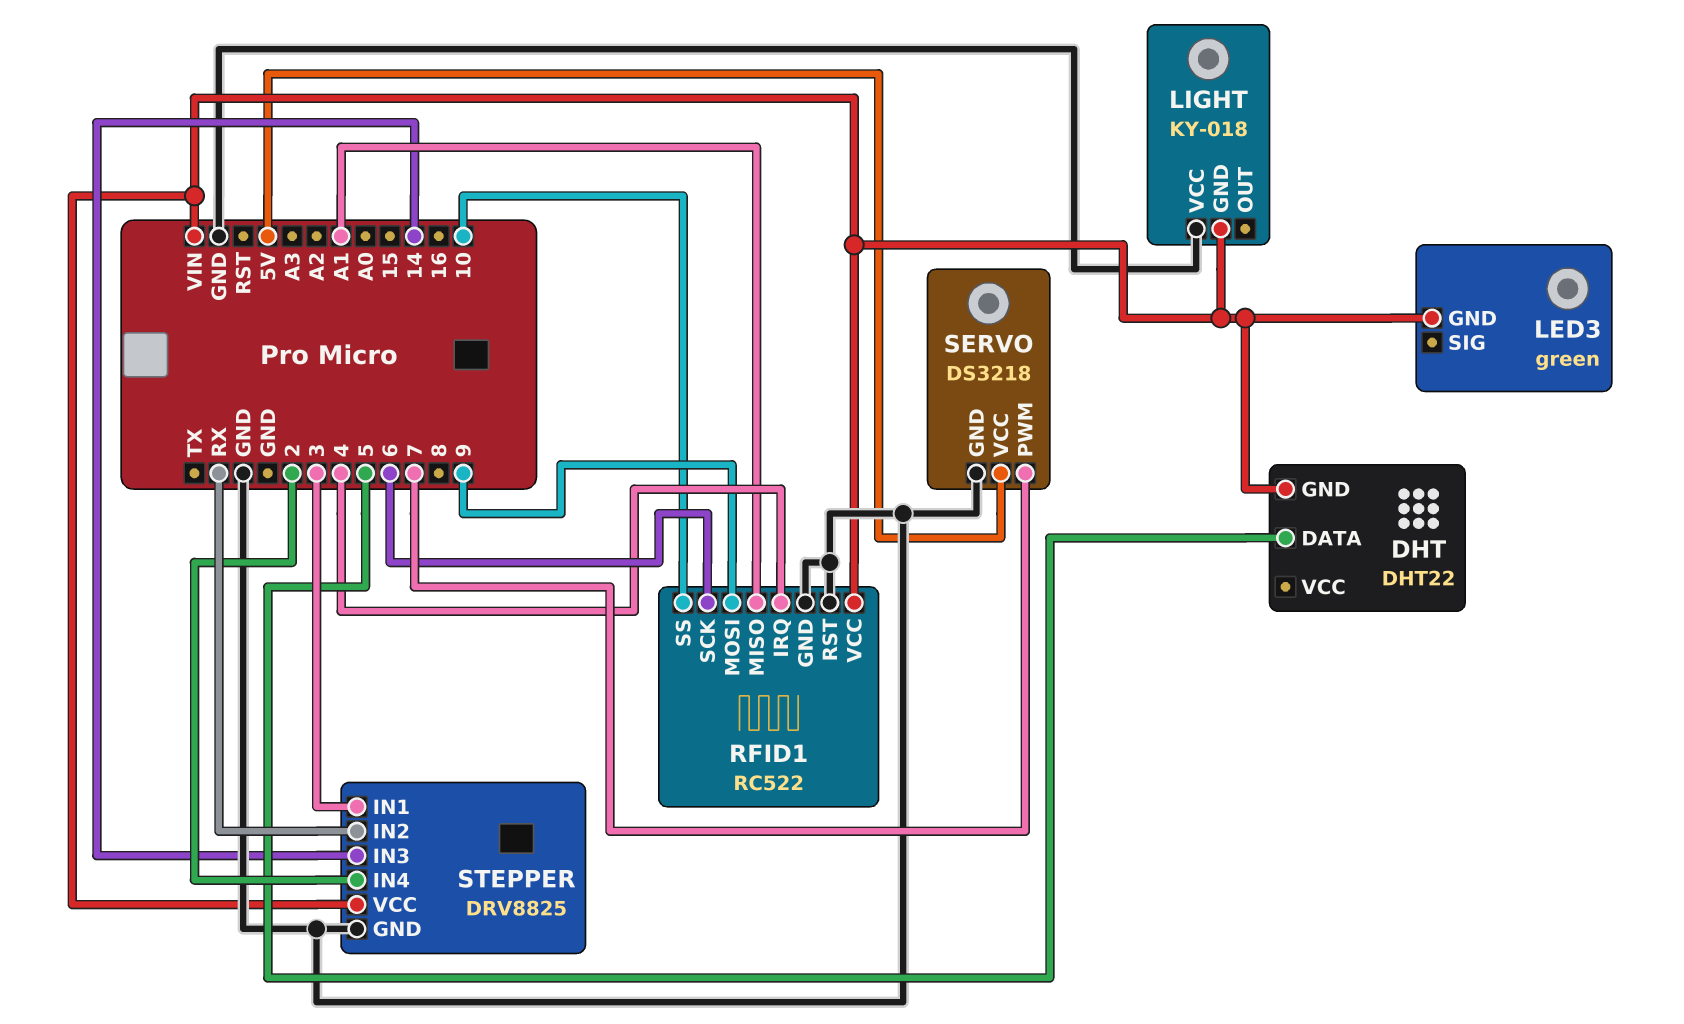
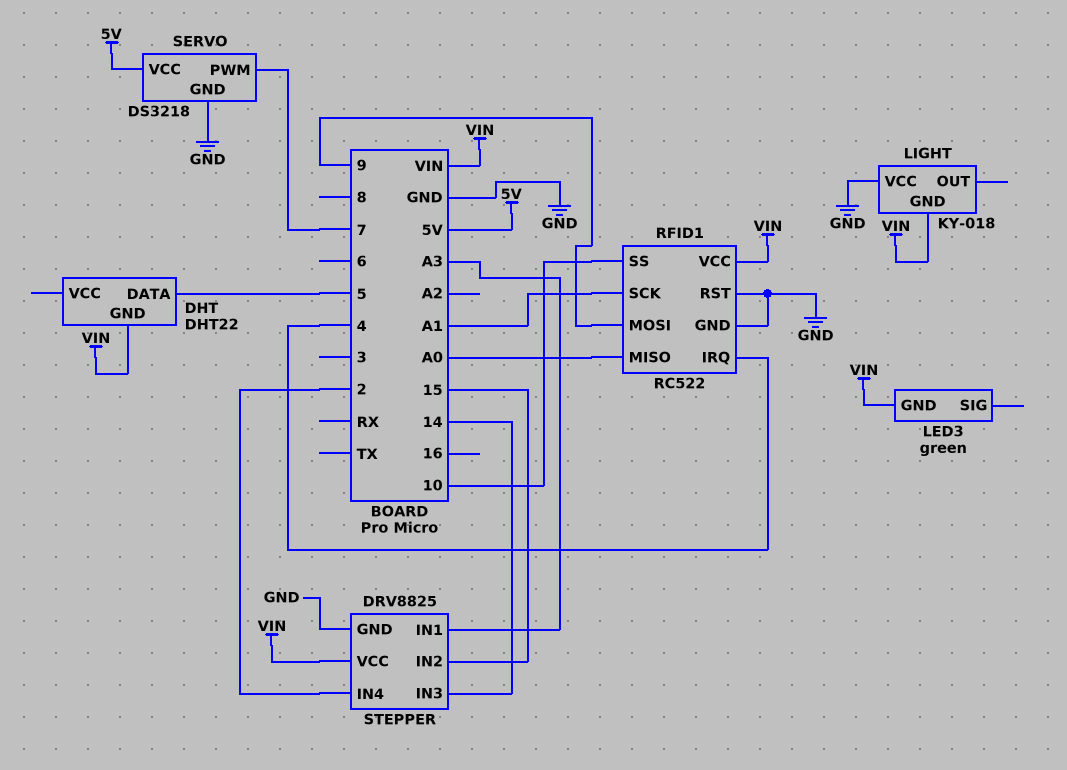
RFID1 pin MISO: A1 -> A0
RFID1 pin SCK: 6 -> A1
STEPPER pin IN1: 3 -> A3
STEPPER pin IN2: RX -> 15

